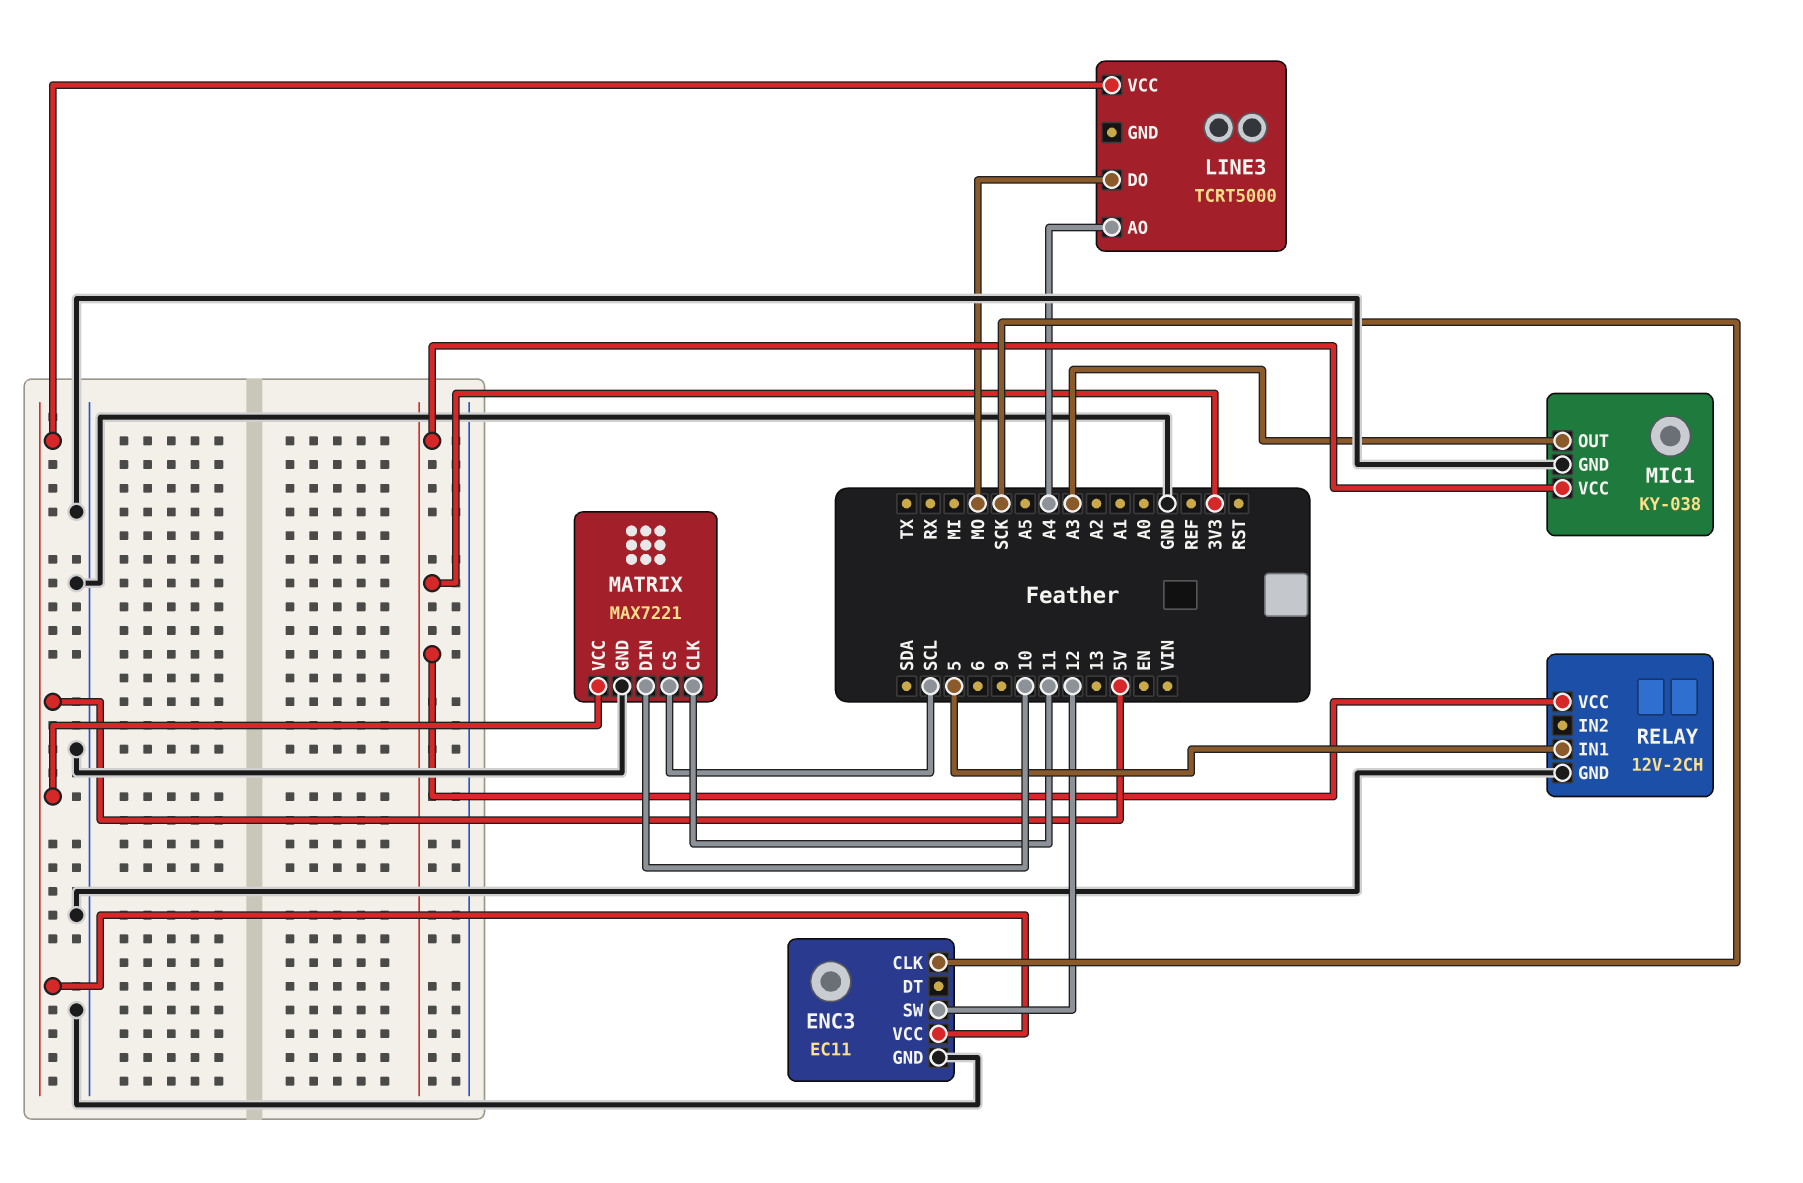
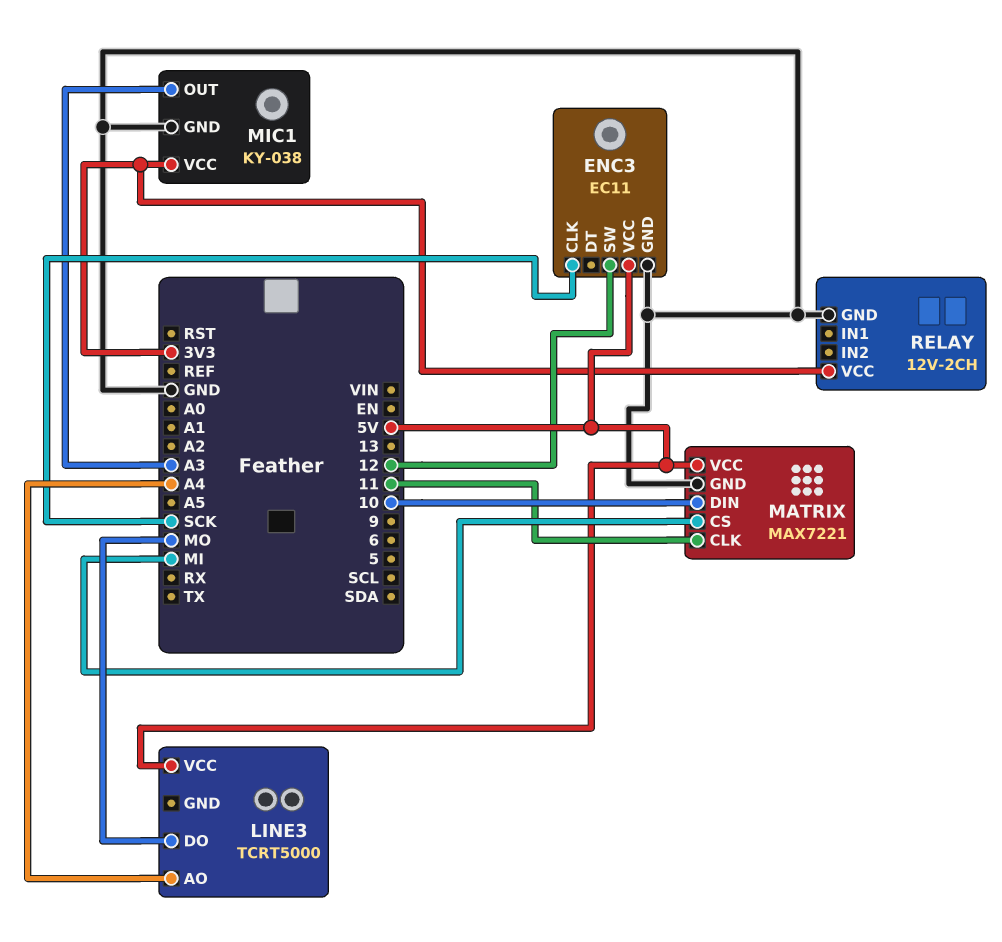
MATRIX pin CS: SCL -> MI
RELAY pin IN1: 5 -> none

